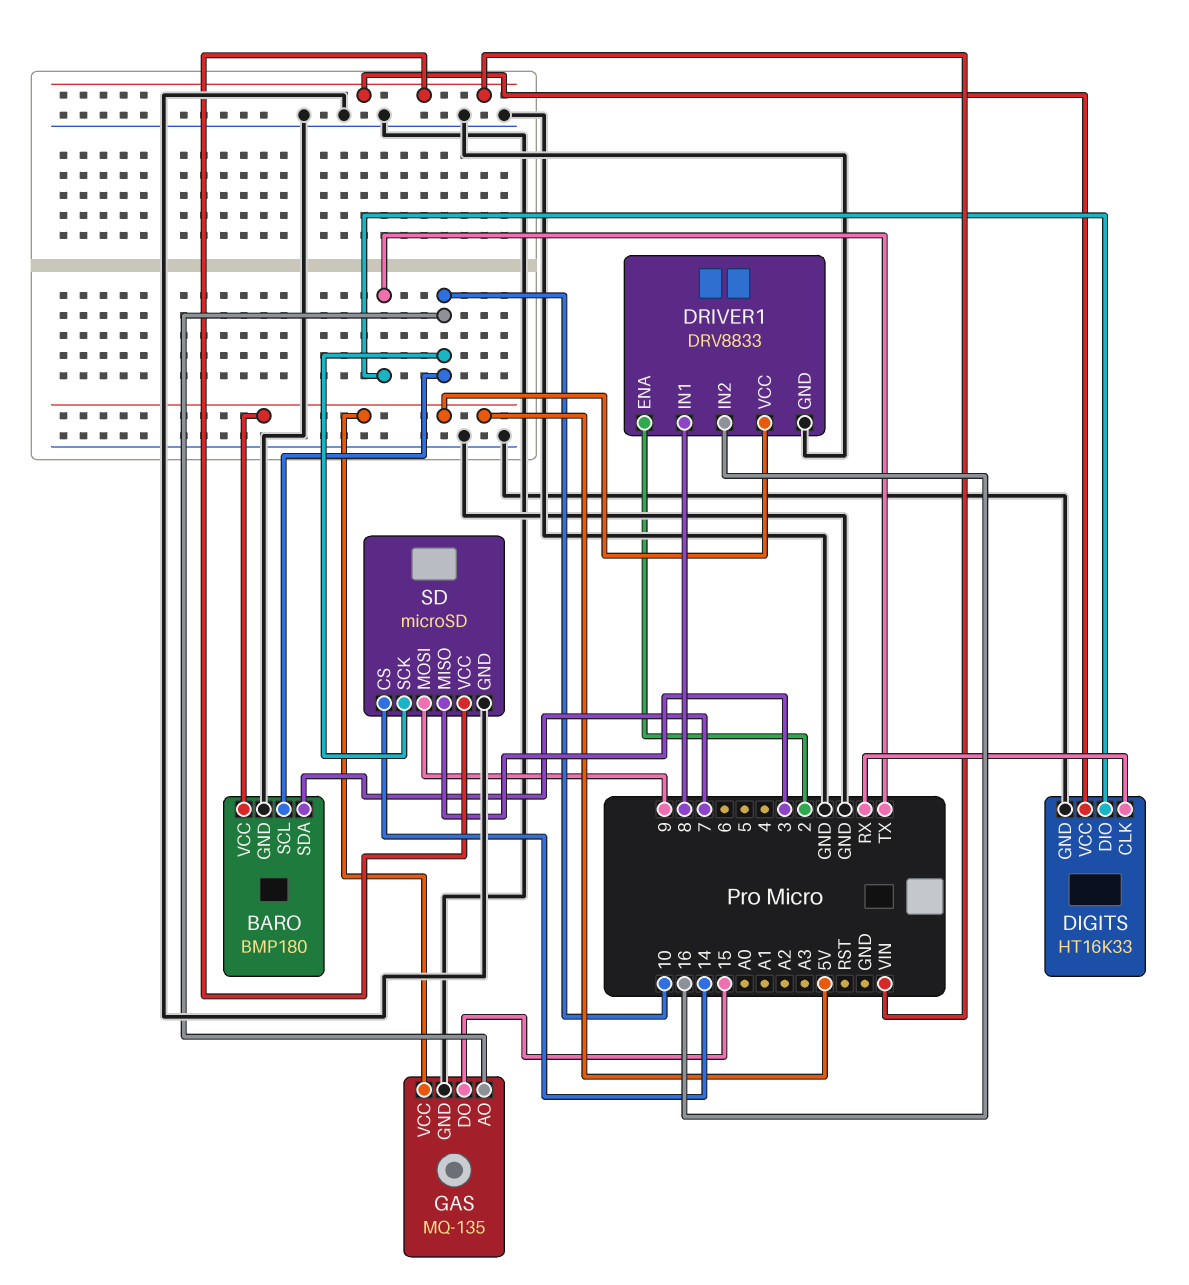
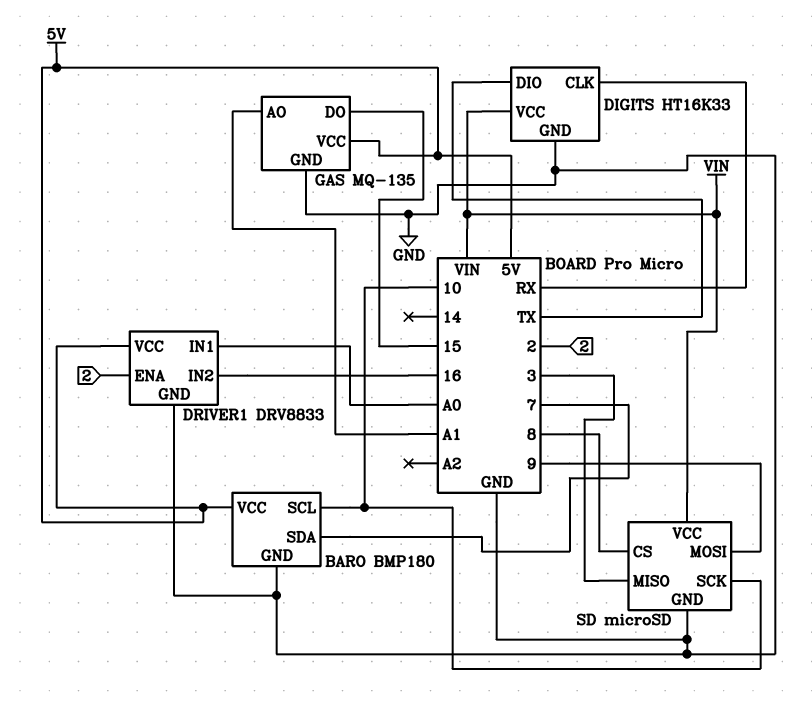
DRIVER1 pin IN1: 8 -> A0
GAS pin AO: 10 -> A1
SD pin CS: 14 -> 8

